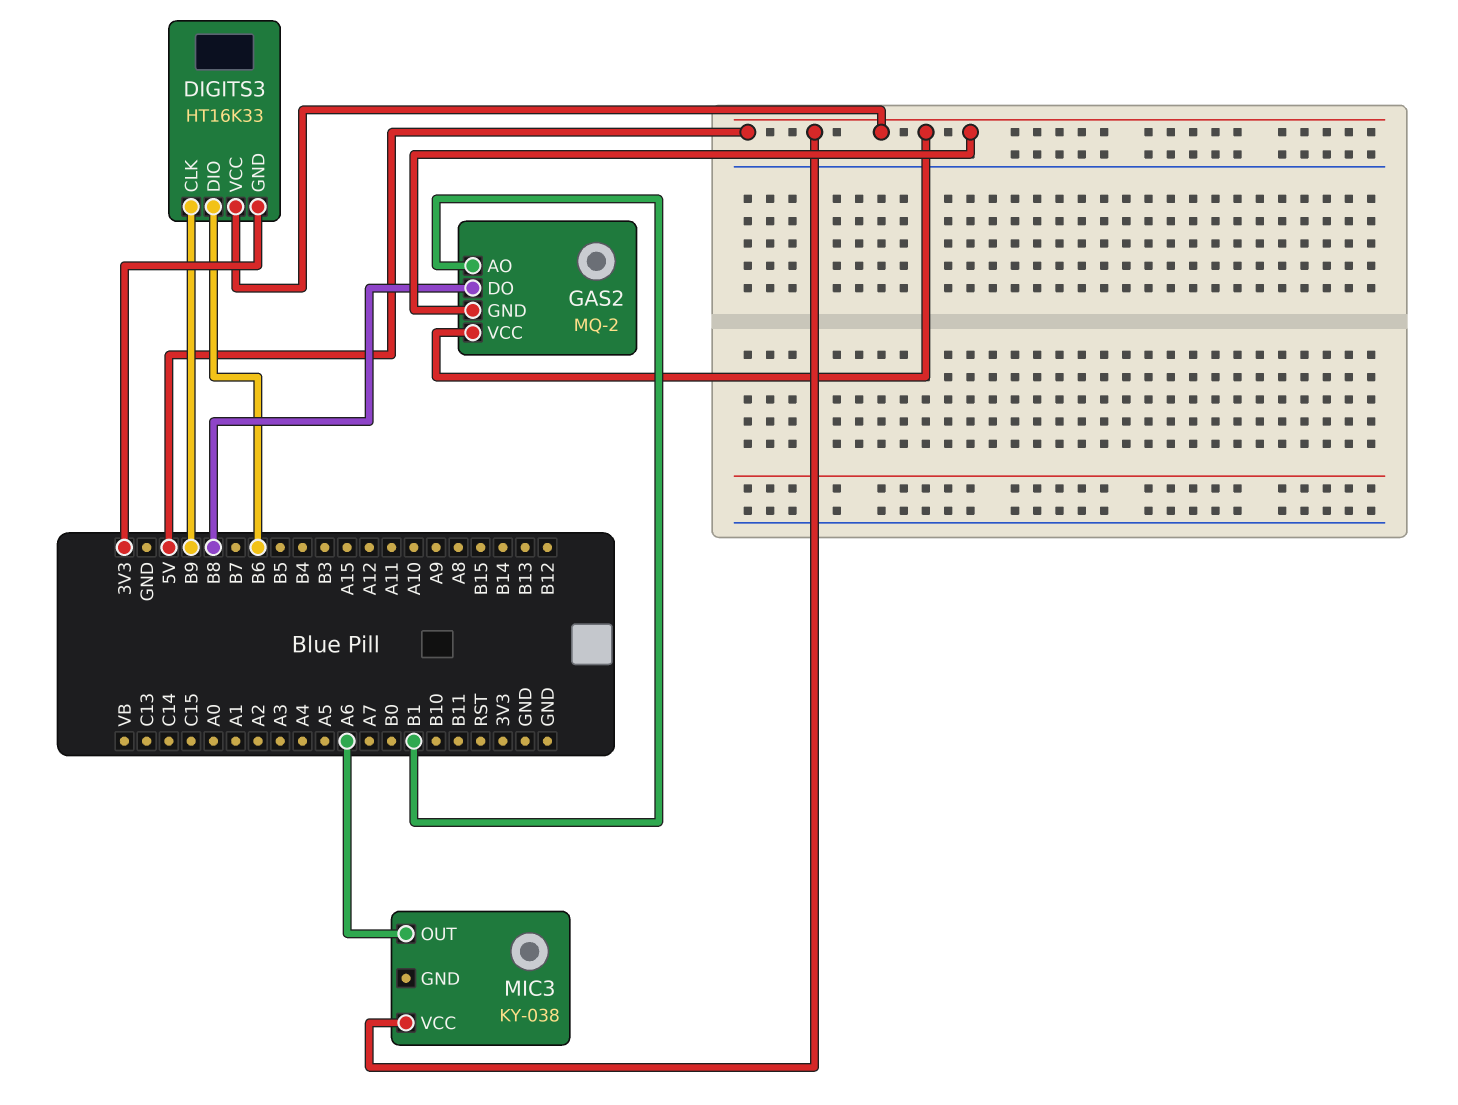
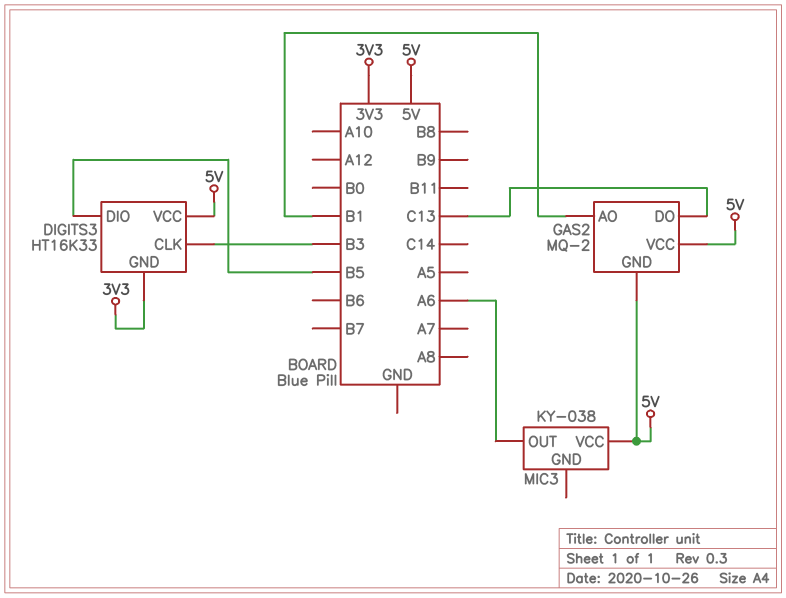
DIGITS3 pin CLK: B9 -> B3
DIGITS3 pin DIO: B6 -> B5
GAS2 pin DO: B8 -> C13

